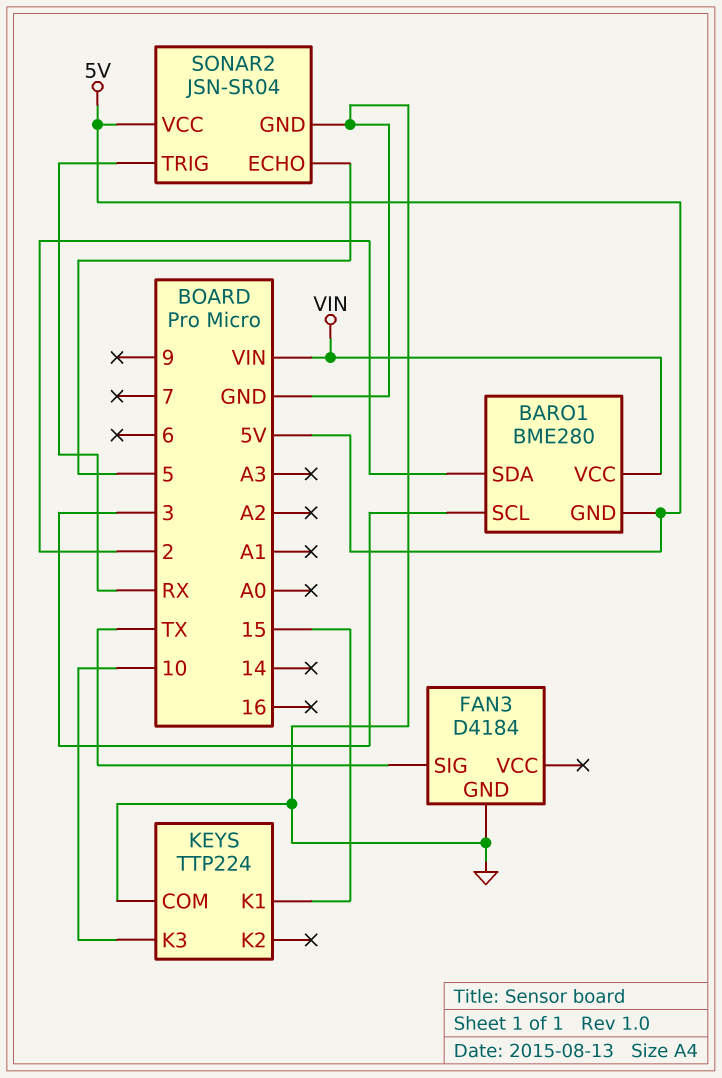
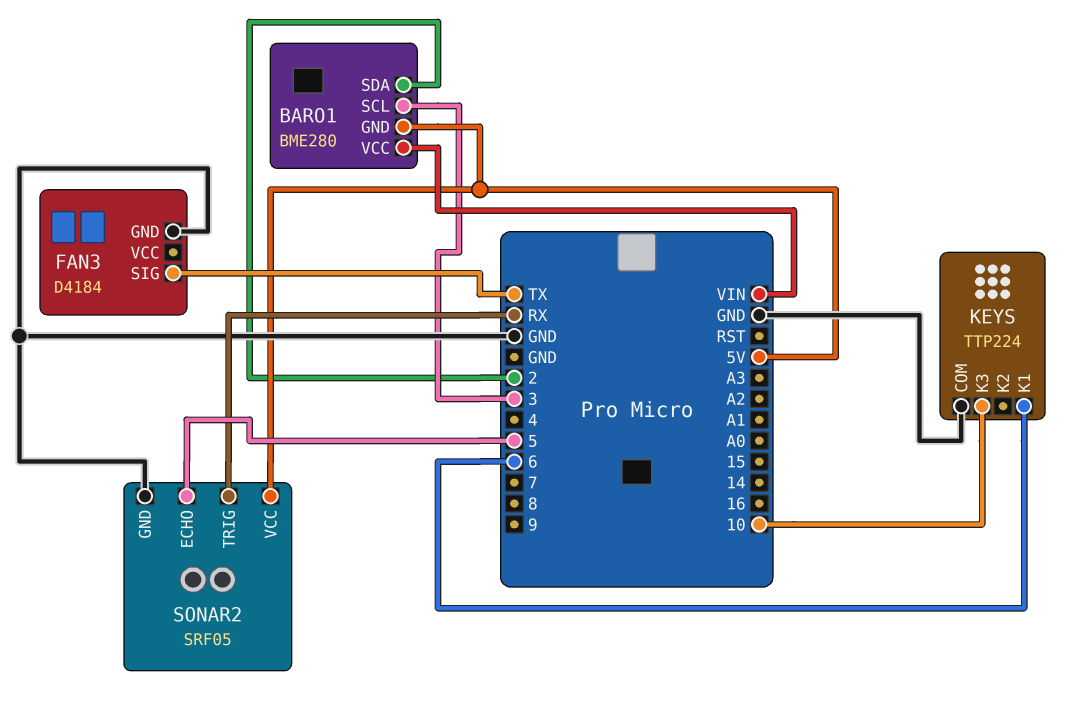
KEYS pin K1: 15 -> 6
SONAR2: JSN-SR04 -> SRF05

